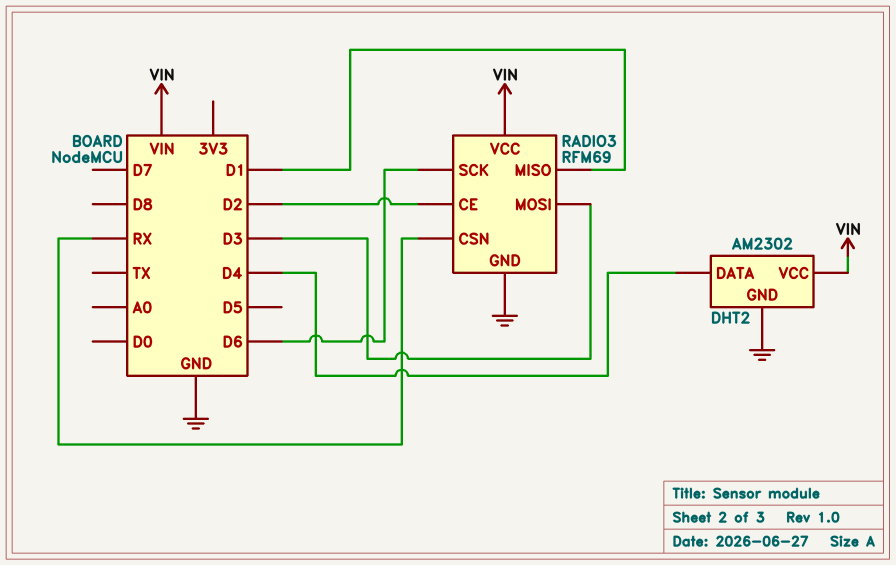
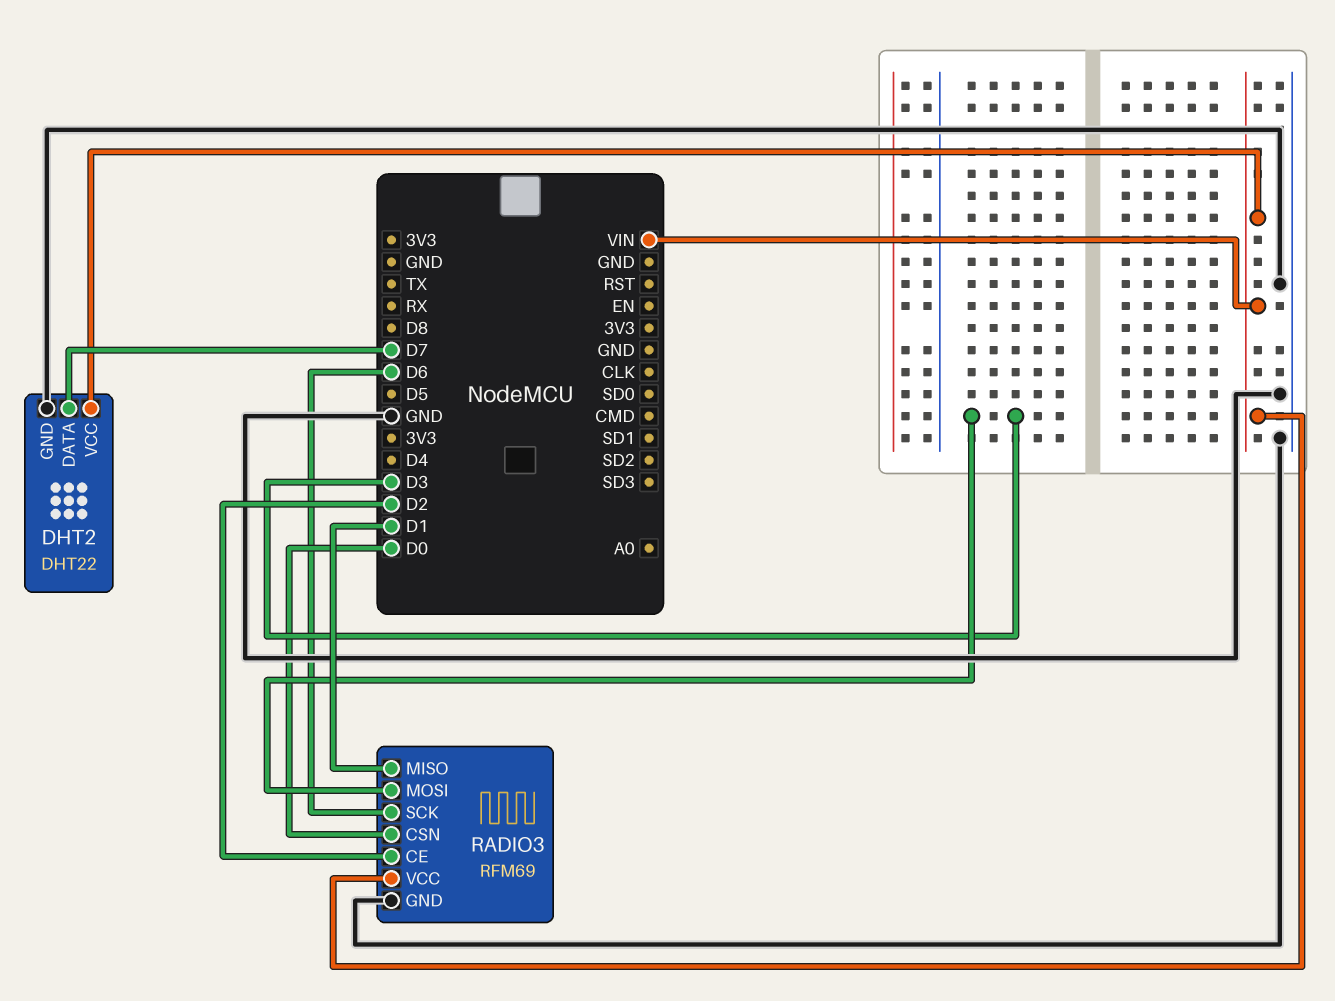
DHT2: AM2302 -> DHT22
DHT2 pin DATA: D4 -> D7
RADIO3 pin CSN: RX -> D0

